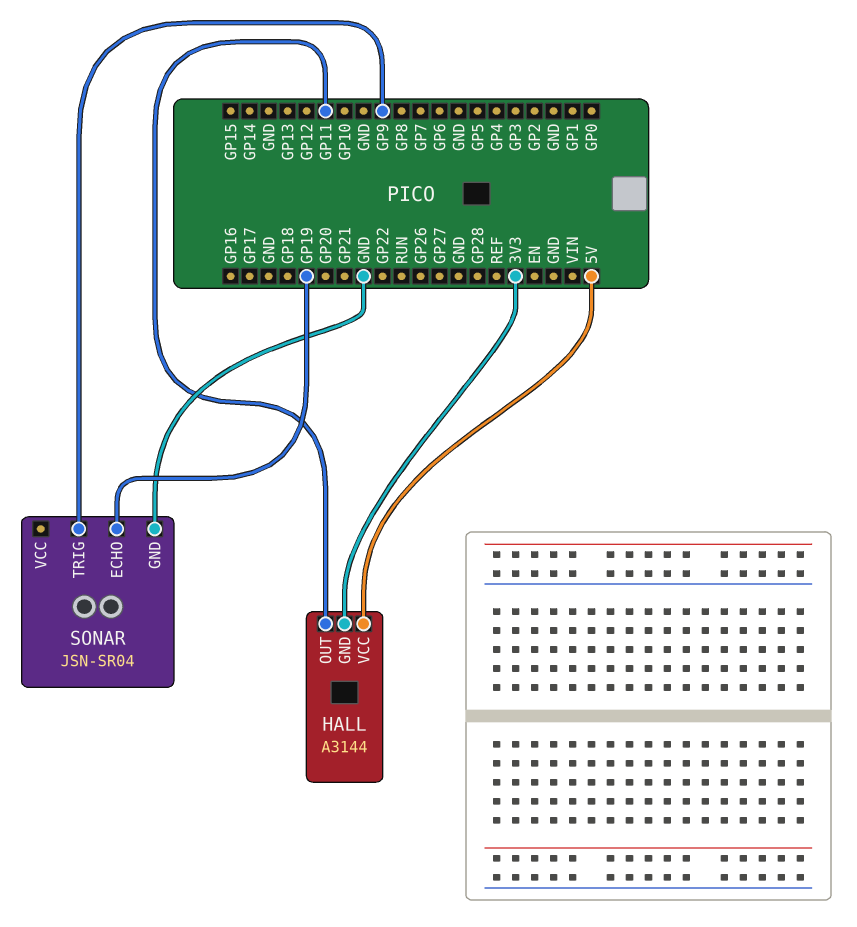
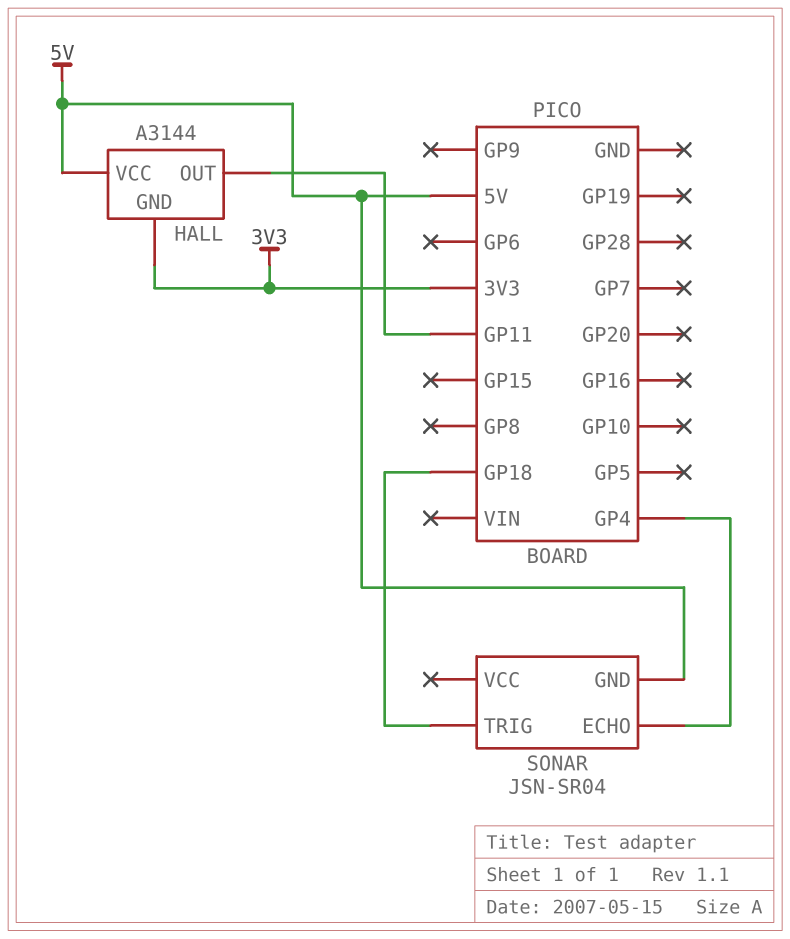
SONAR pin ECHO: GP19 -> GP4
SONAR pin GND: GND -> 5V
SONAR pin TRIG: GP9 -> GP18

